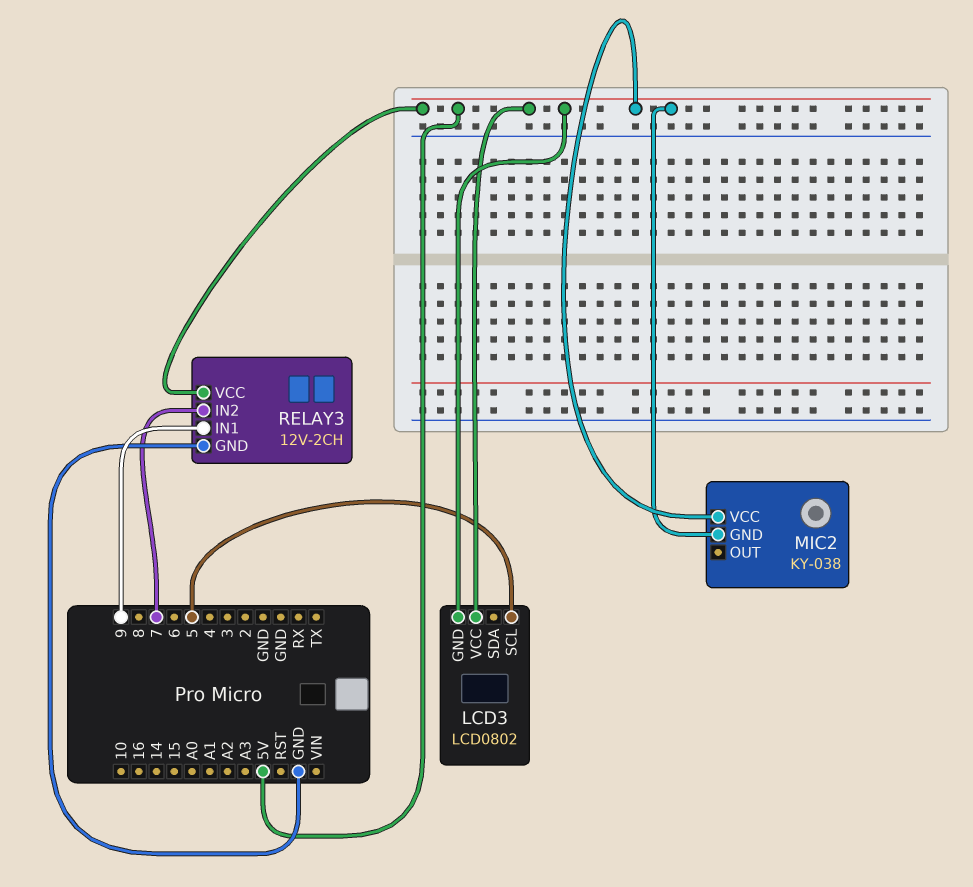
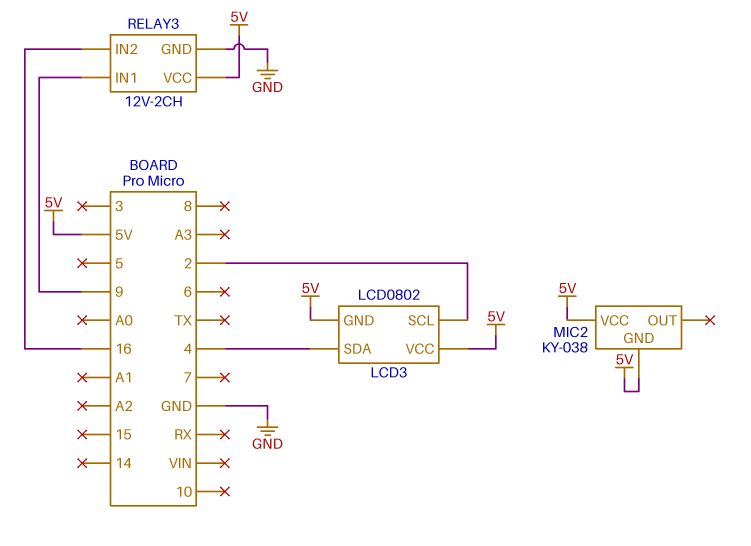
LCD3 pin SCL: 5 -> 2
LCD3 pin SDA: none -> 4
RELAY3 pin IN2: 7 -> 16

